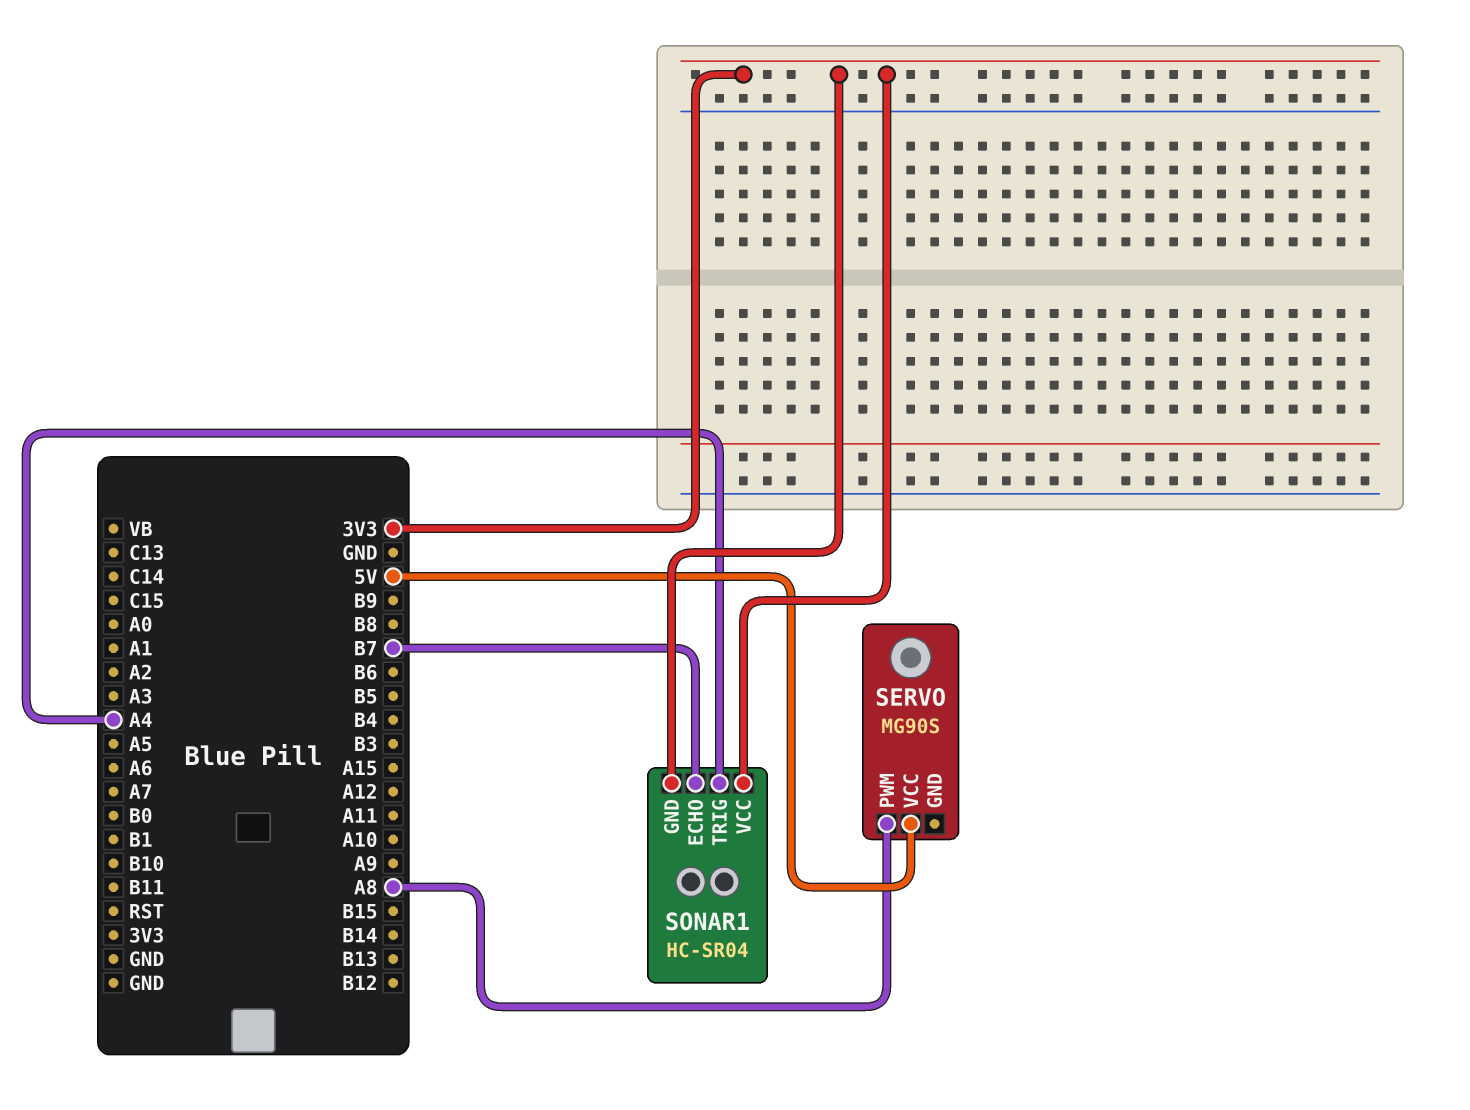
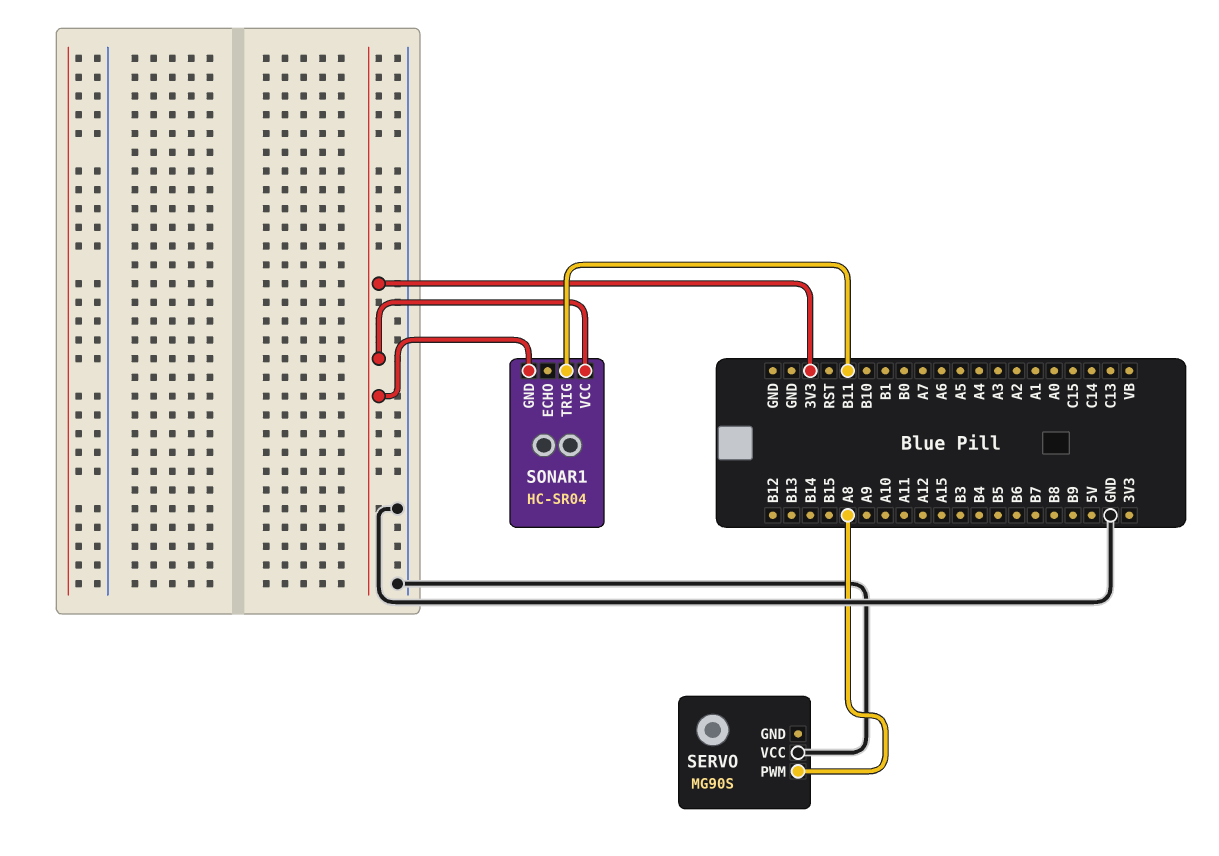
SERVO pin VCC: 5V -> GND
SONAR1 pin ECHO: B7 -> none
SONAR1 pin TRIG: A4 -> B11

